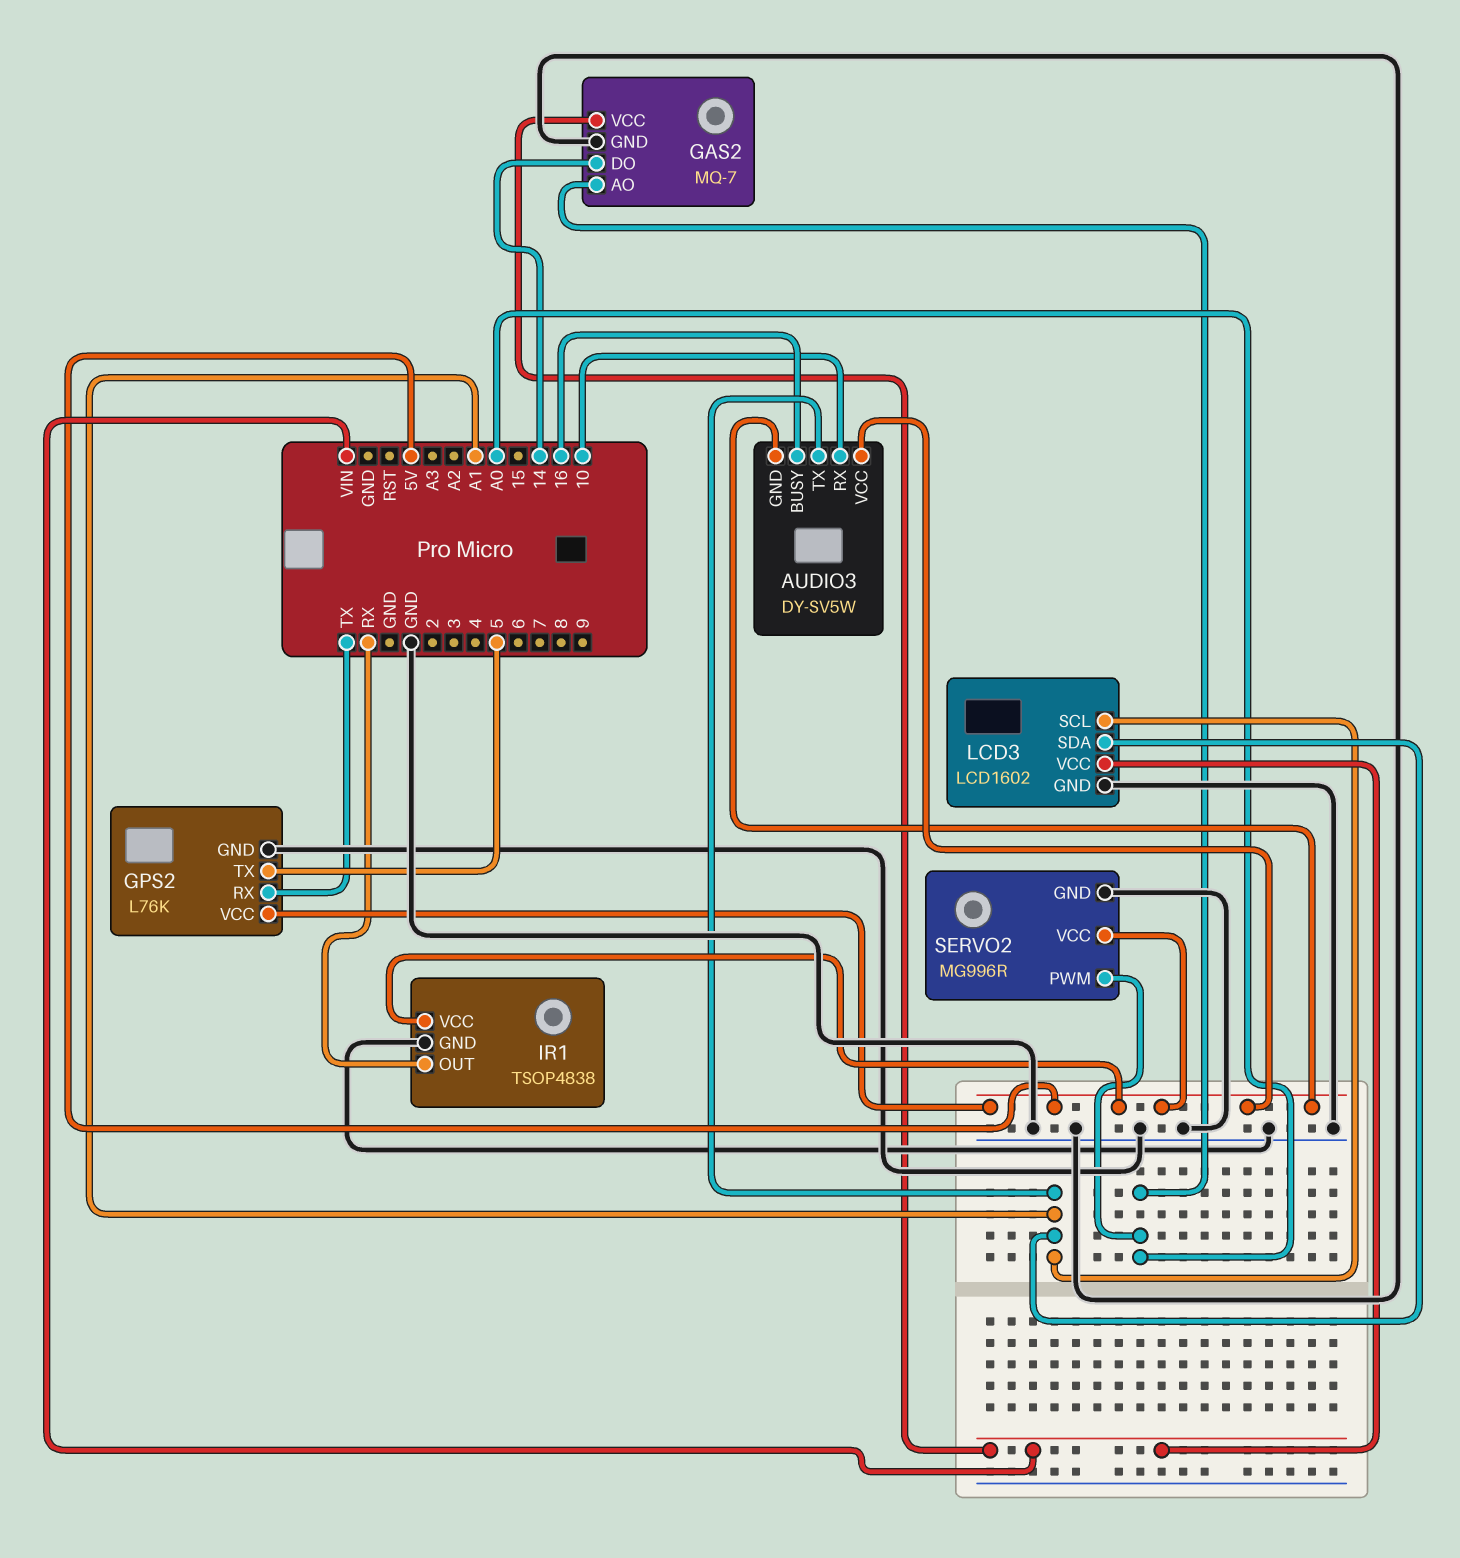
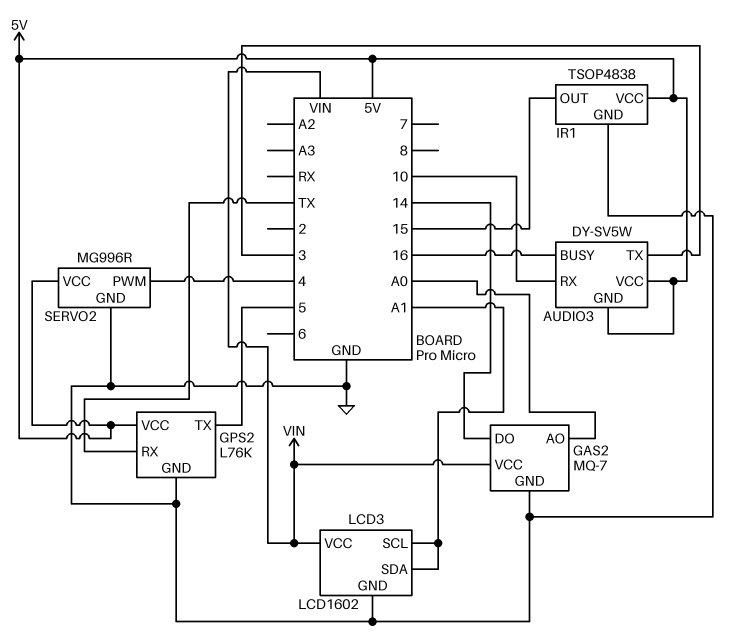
AUDIO3 pin TX: A1 -> 3
IR1 pin OUT: RX -> 15
SERVO2 pin PWM: A0 -> 4

